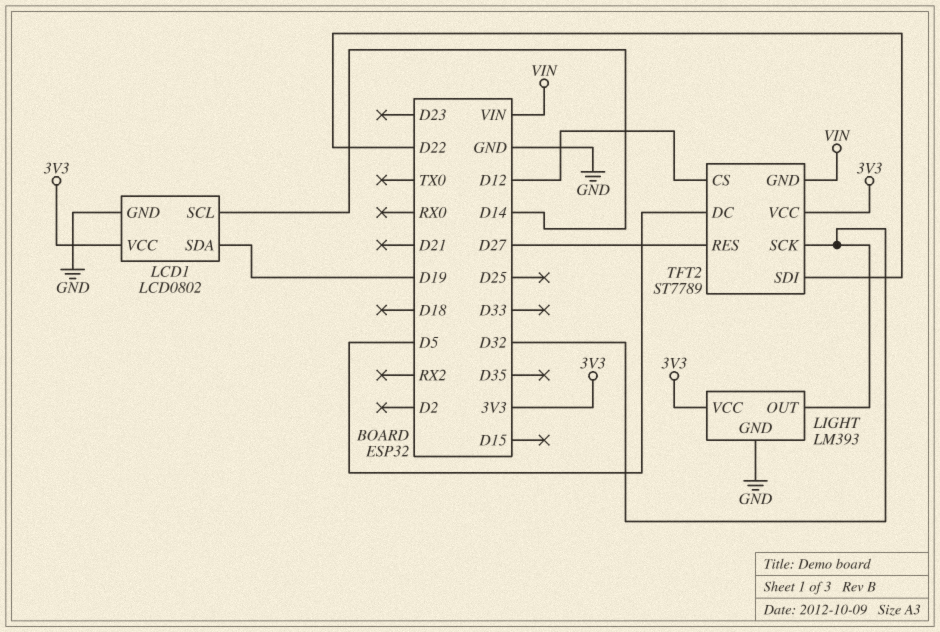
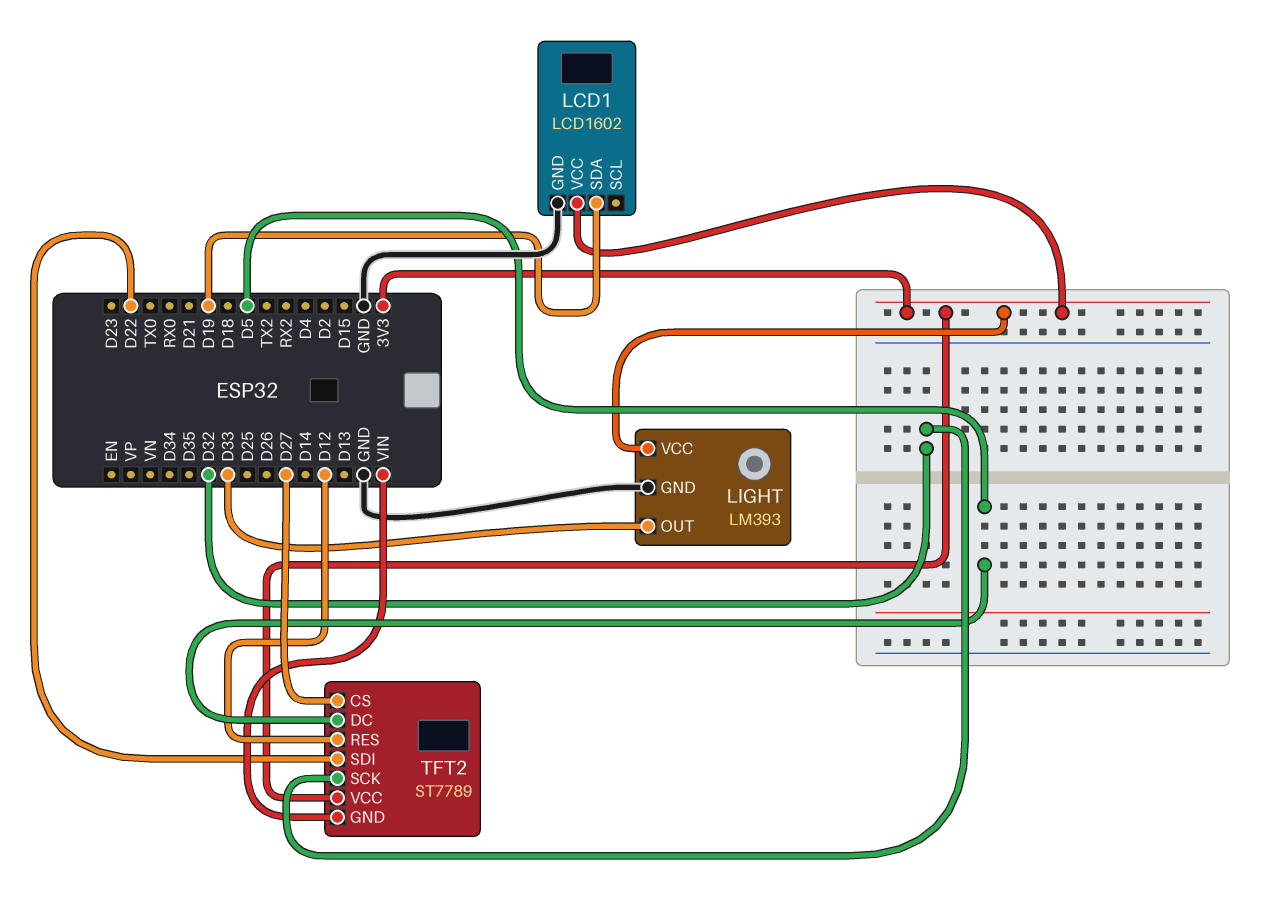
LCD1: LCD0802 -> LCD1602
LCD1 pin SCL: D14 -> none
LIGHT pin OUT: D32 -> D33
TFT2 pin CS: D12 -> D27
TFT2 pin RES: D27 -> D12

